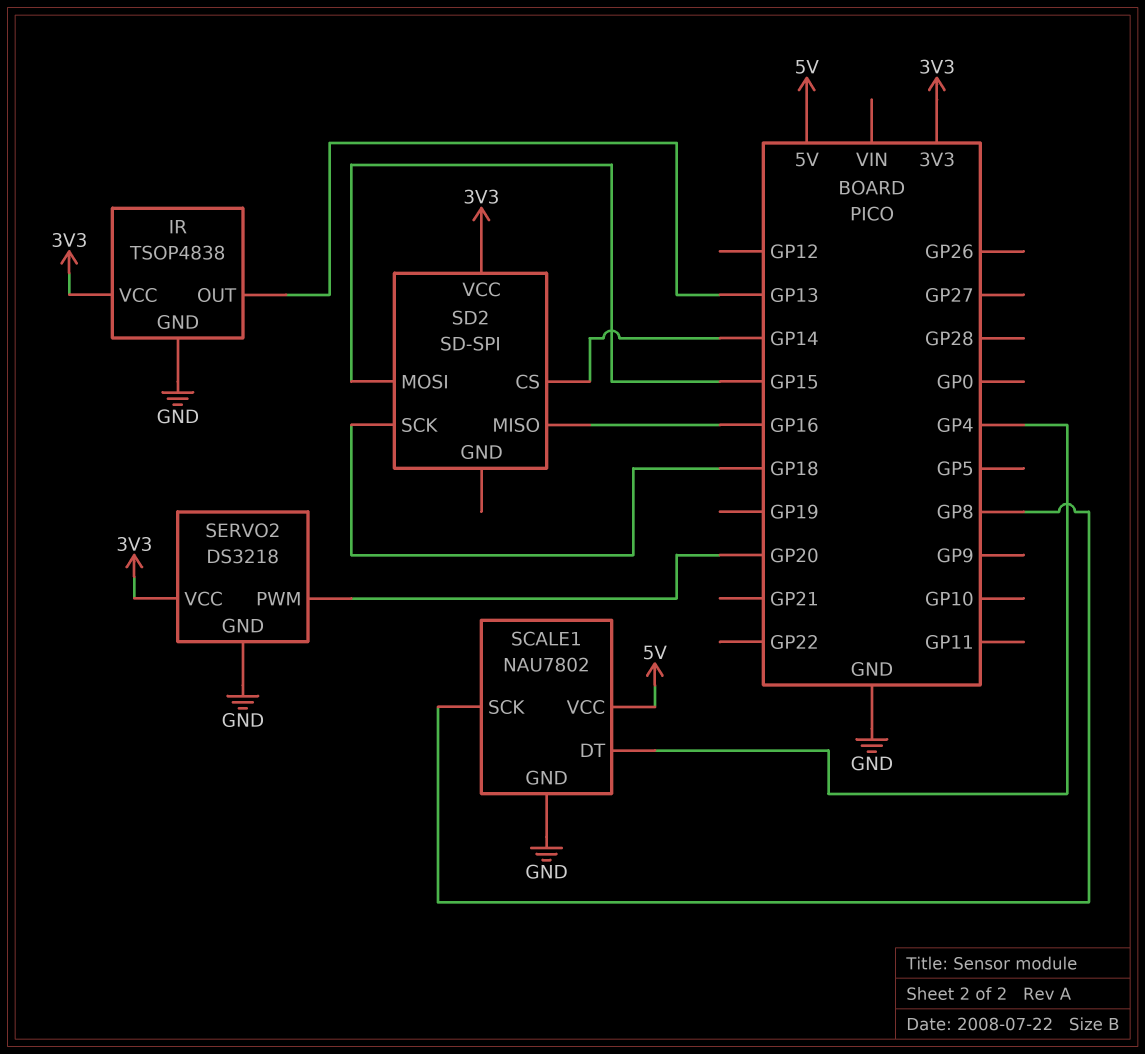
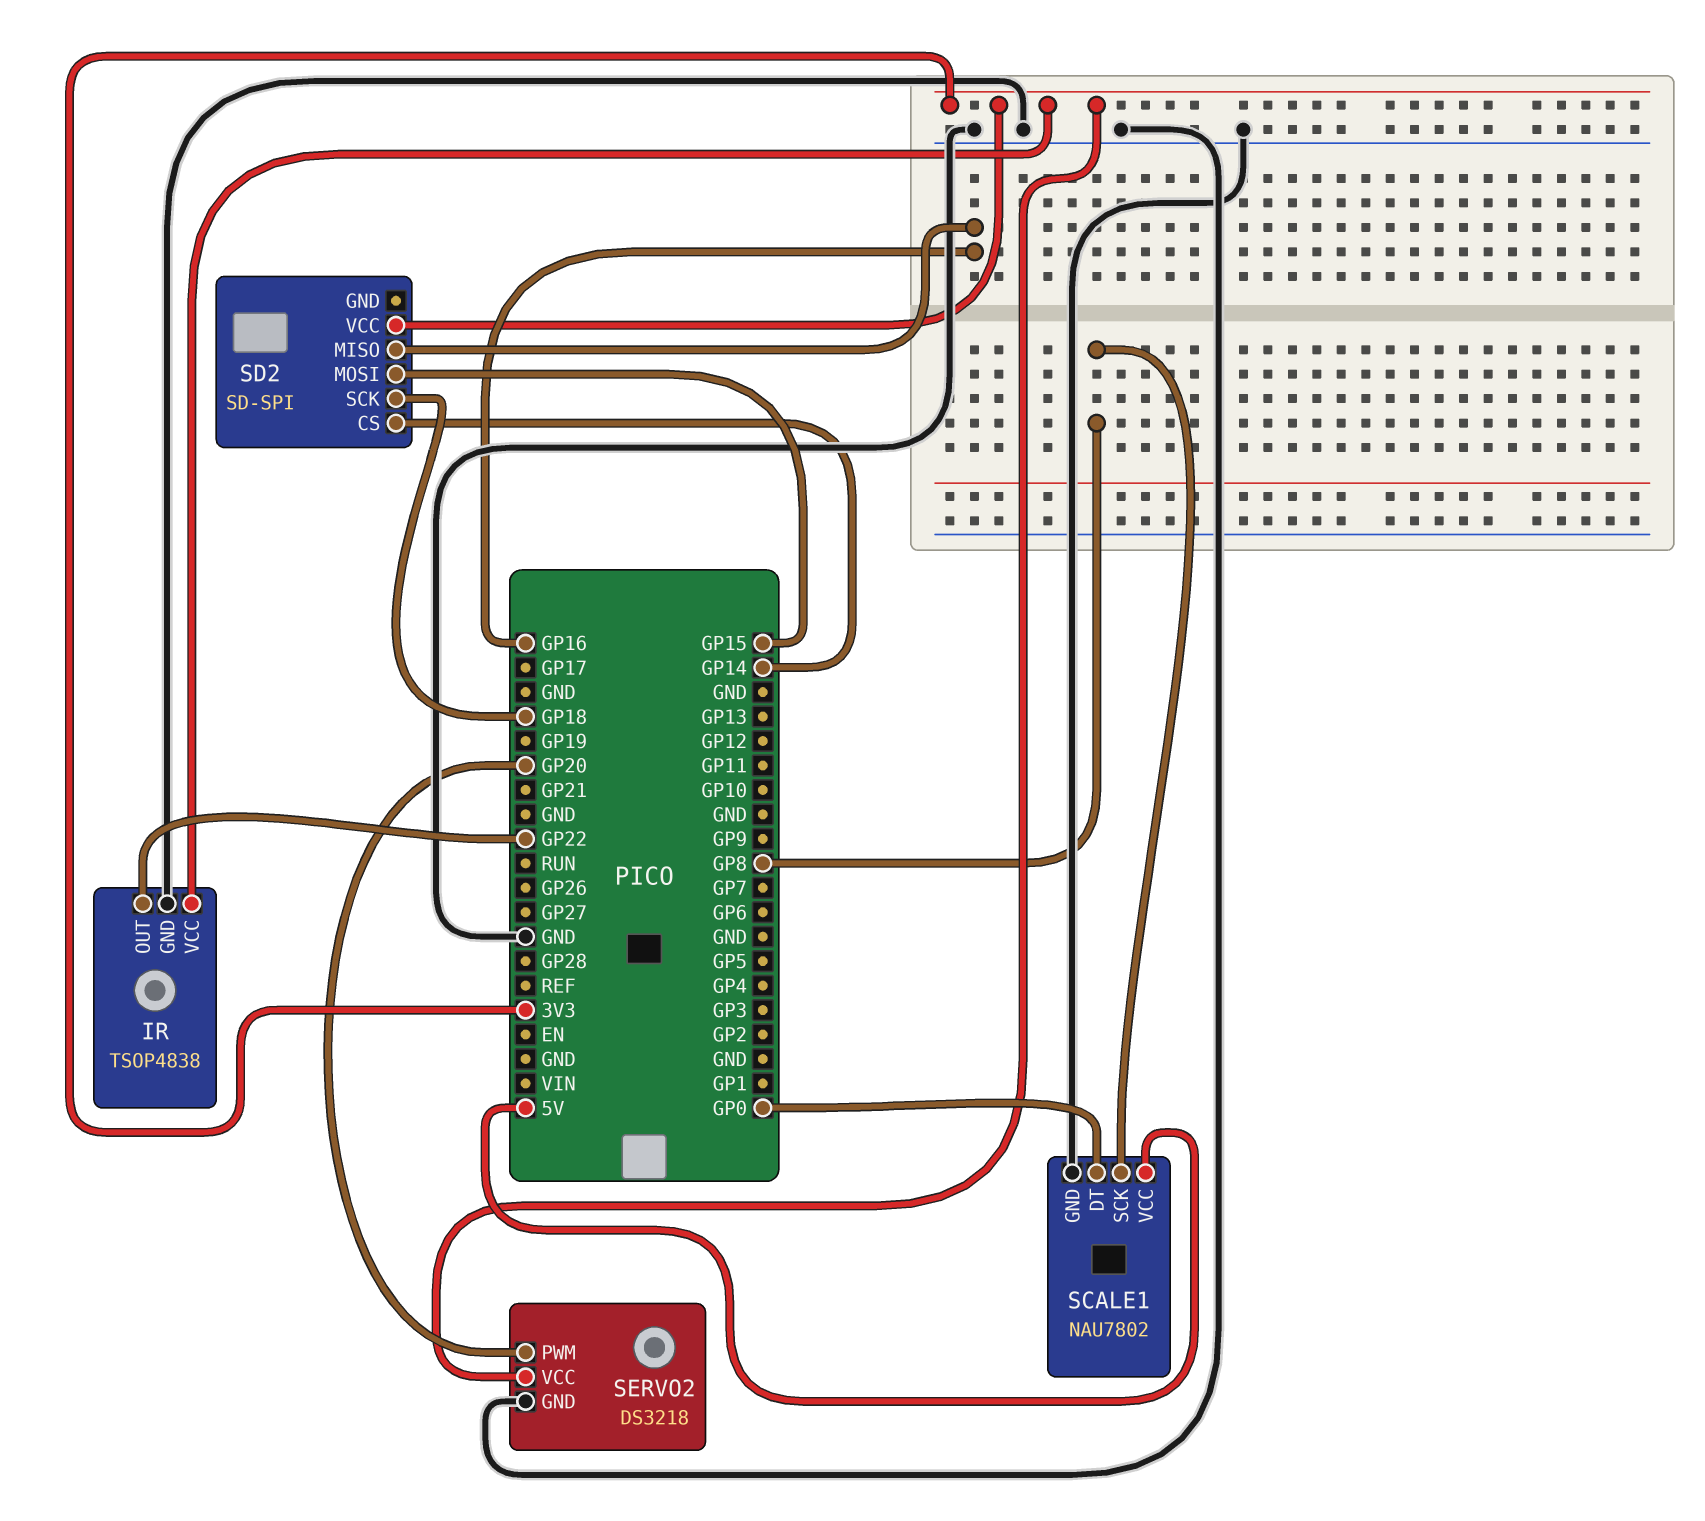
IR pin OUT: GP13 -> GP22
SCALE1 pin DT: GP4 -> GP0

